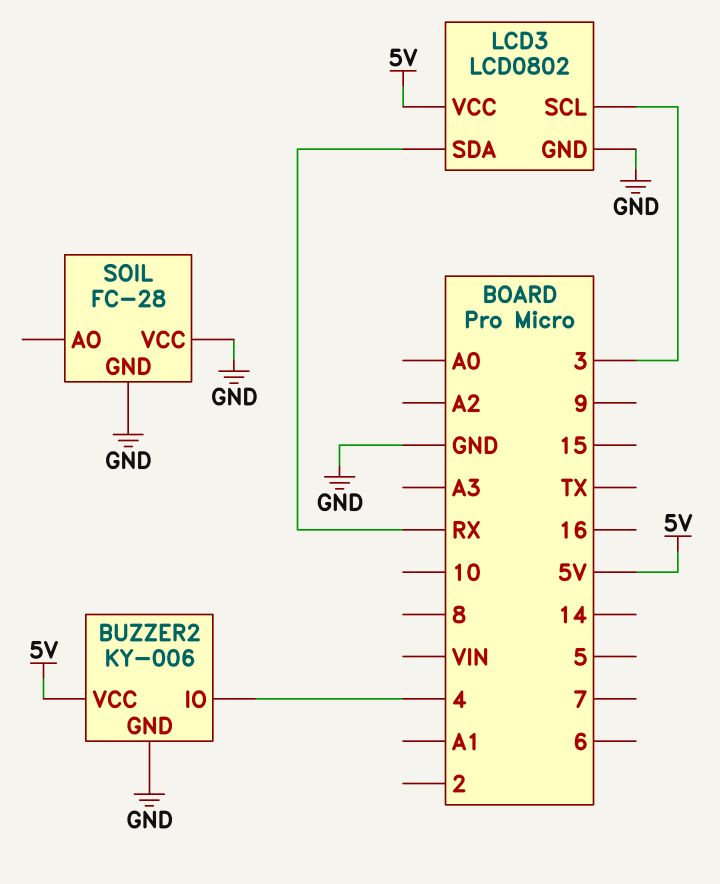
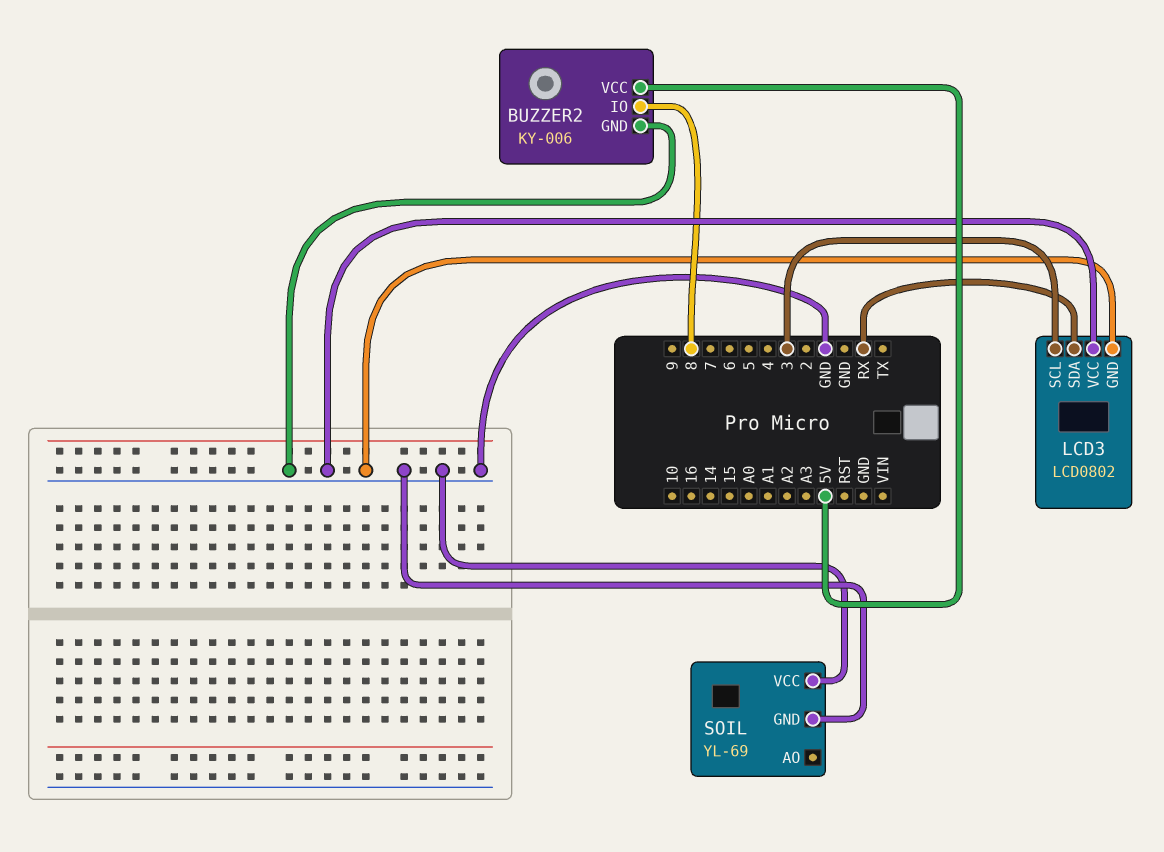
BUZZER2 pin IO: 4 -> 8
LCD3 pin VCC: 5V -> GND
SOIL: FC-28 -> YL-69

